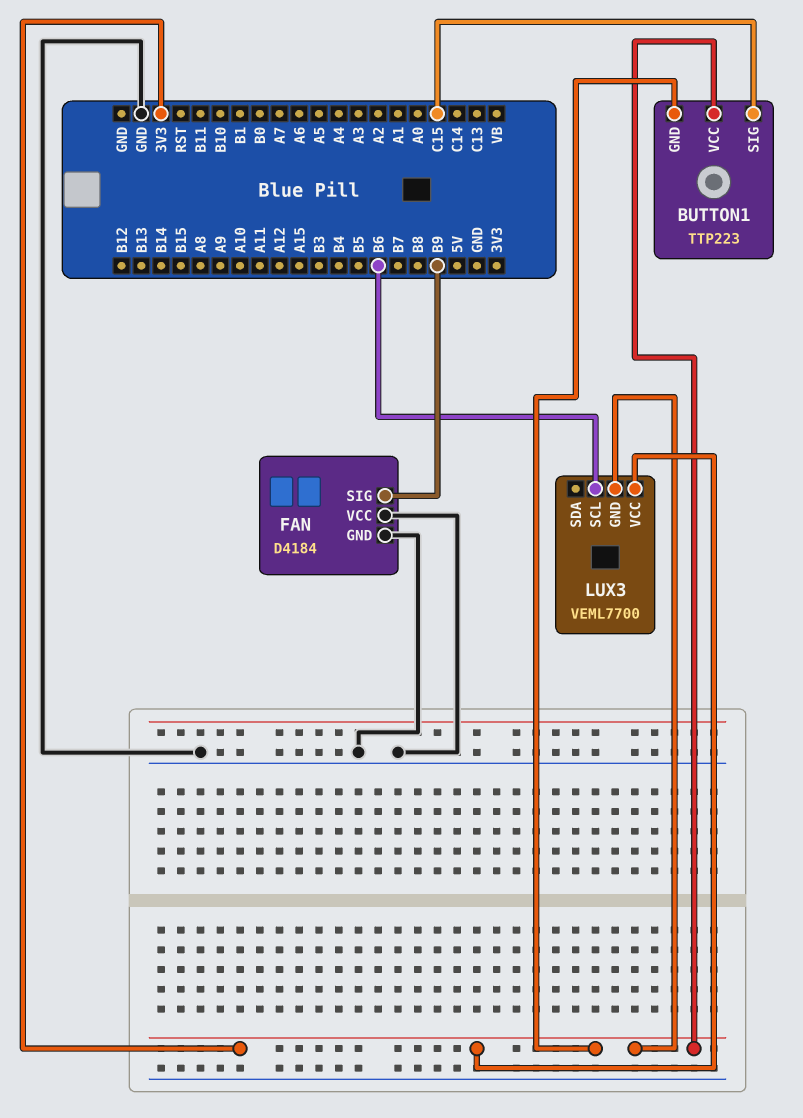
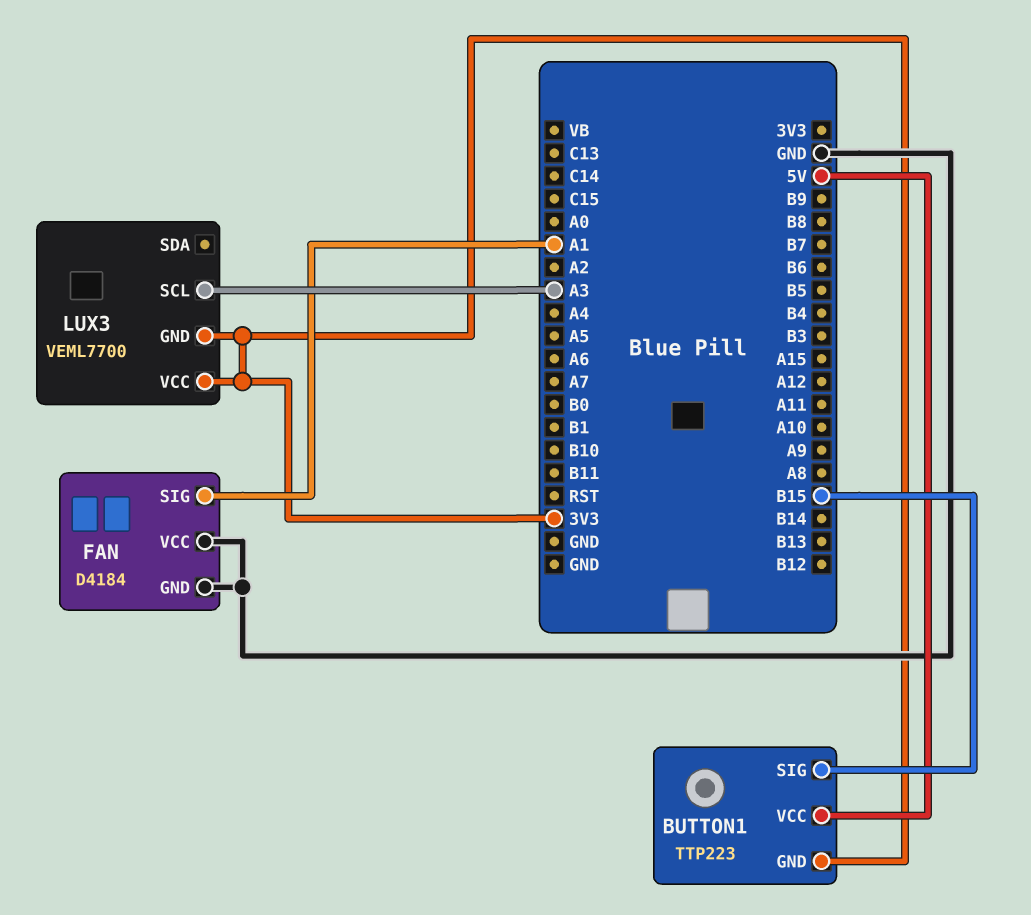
BUTTON1 pin SIG: C15 -> B15
BUTTON1 pin VCC: 3V3 -> 5V
FAN pin SIG: B9 -> A1
LUX3 pin SCL: B6 -> A3

